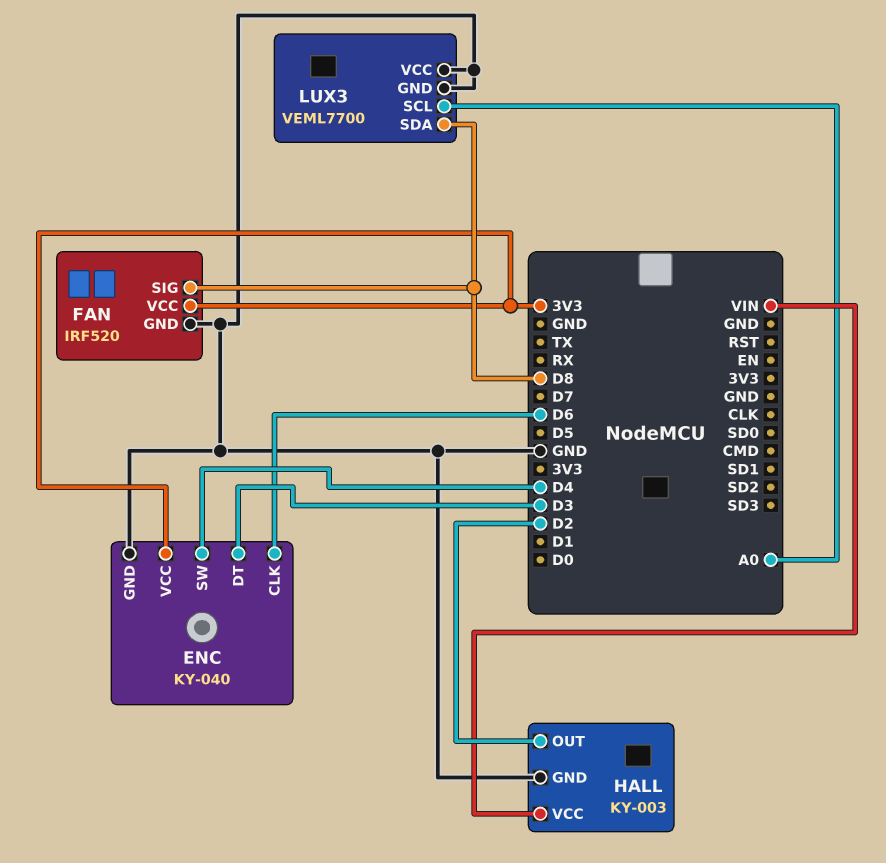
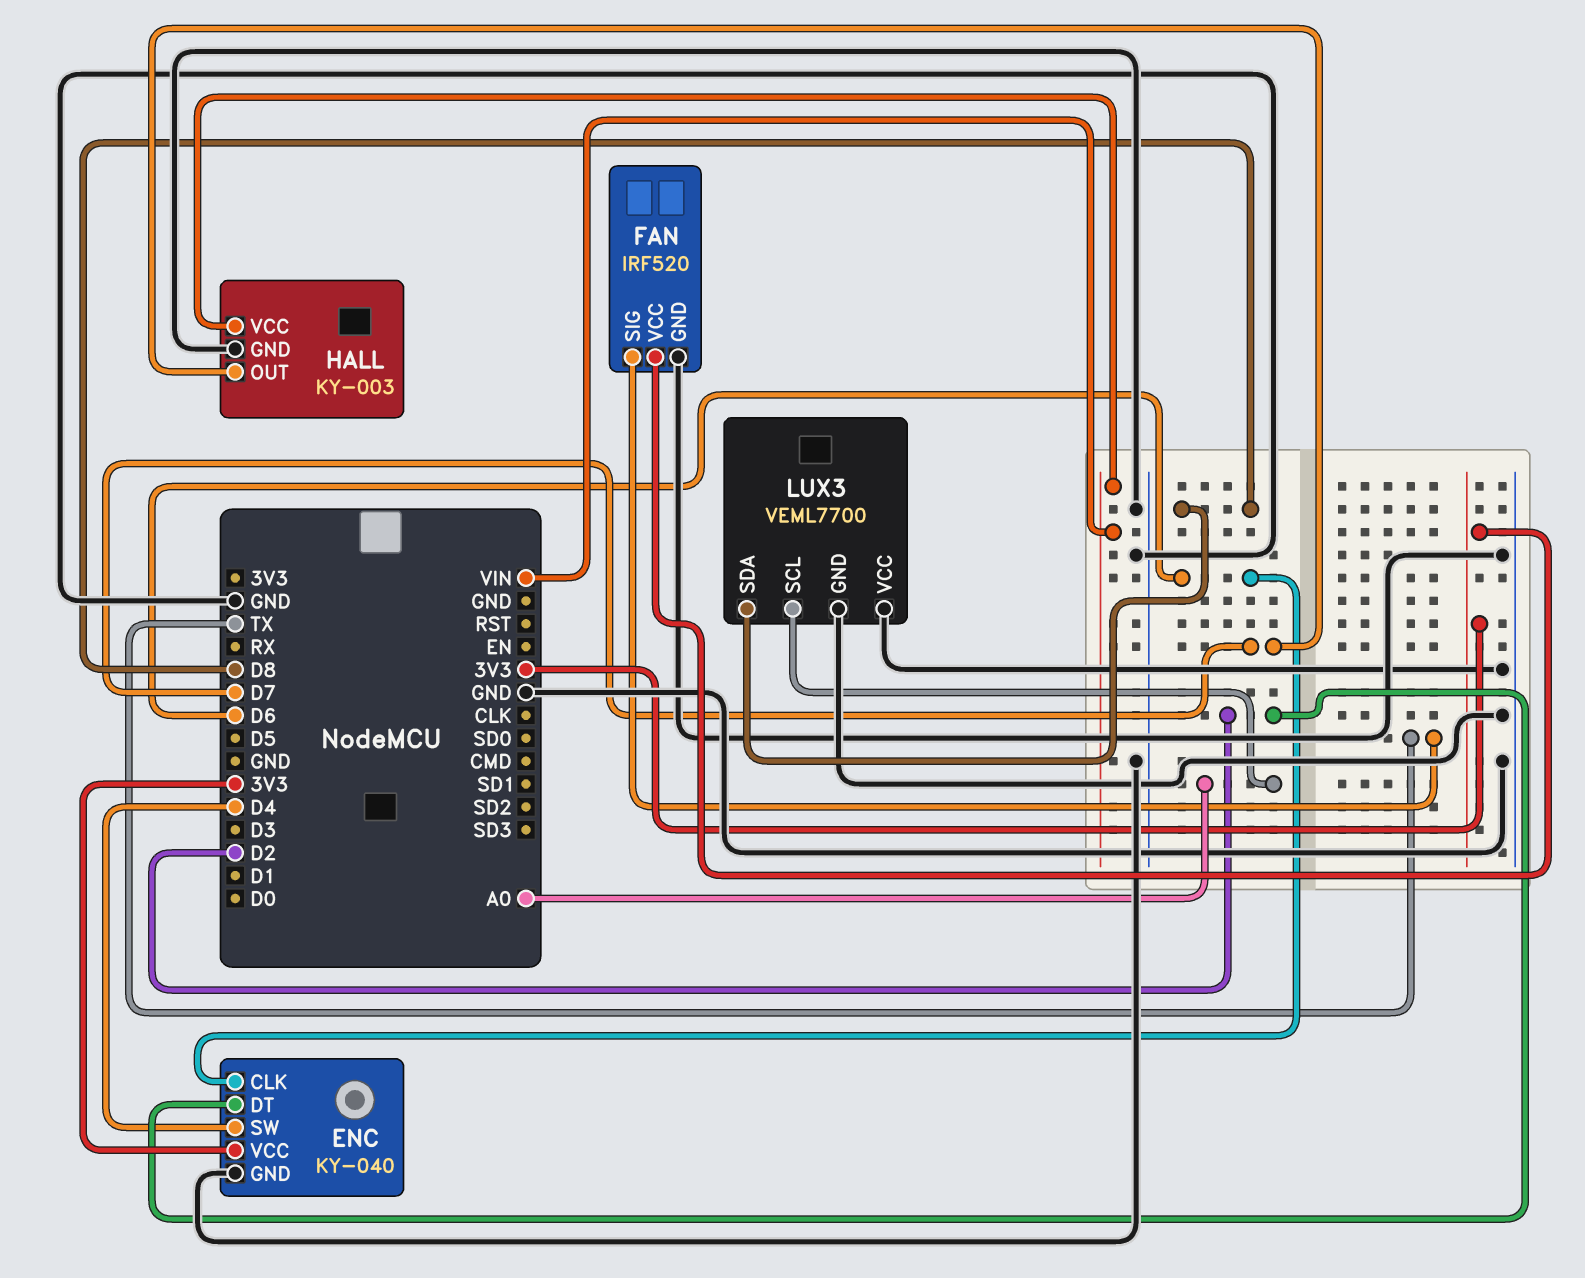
ENC pin DT: D3 -> D2
FAN pin SIG: D8 -> TX
HALL pin OUT: D2 -> D7

